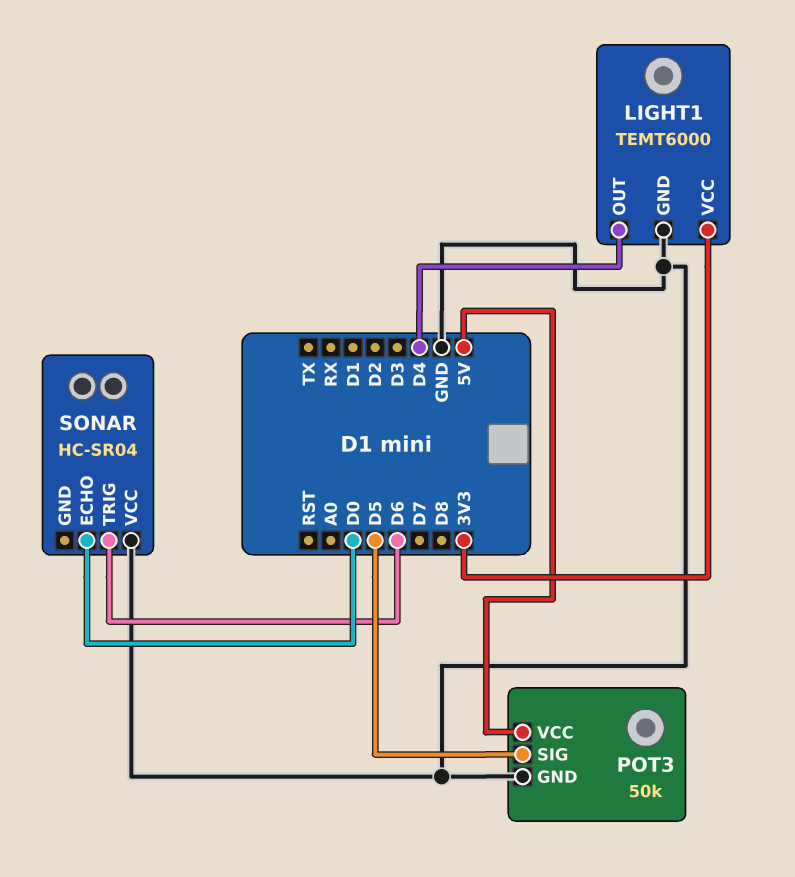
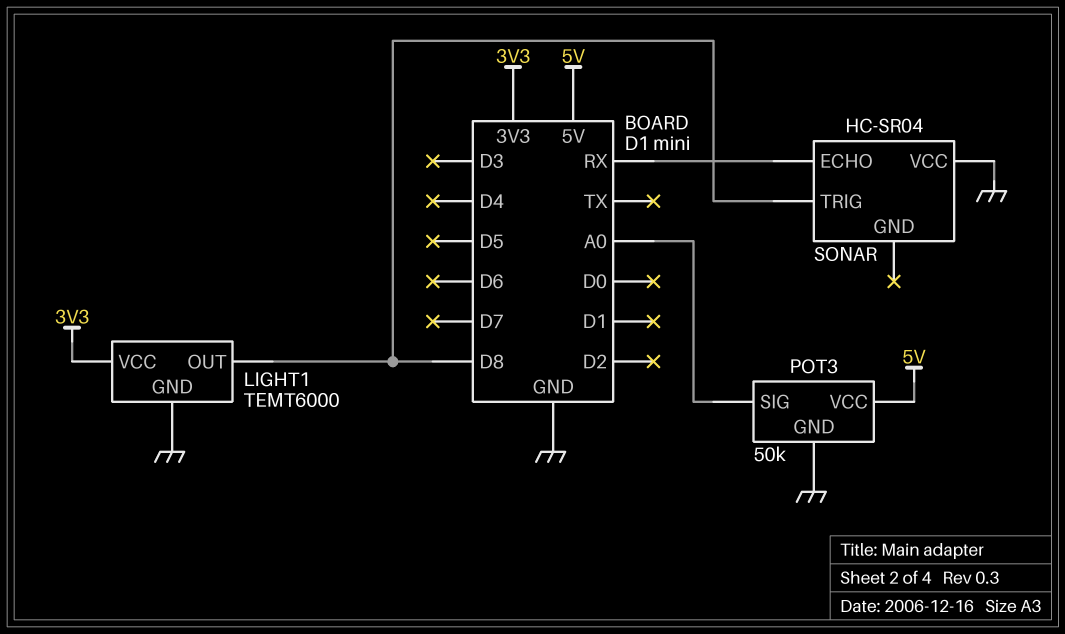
LIGHT1 pin OUT: D4 -> D8
POT3 pin SIG: D5 -> A0
SONAR pin ECHO: D0 -> RX
SONAR pin TRIG: D6 -> D8

